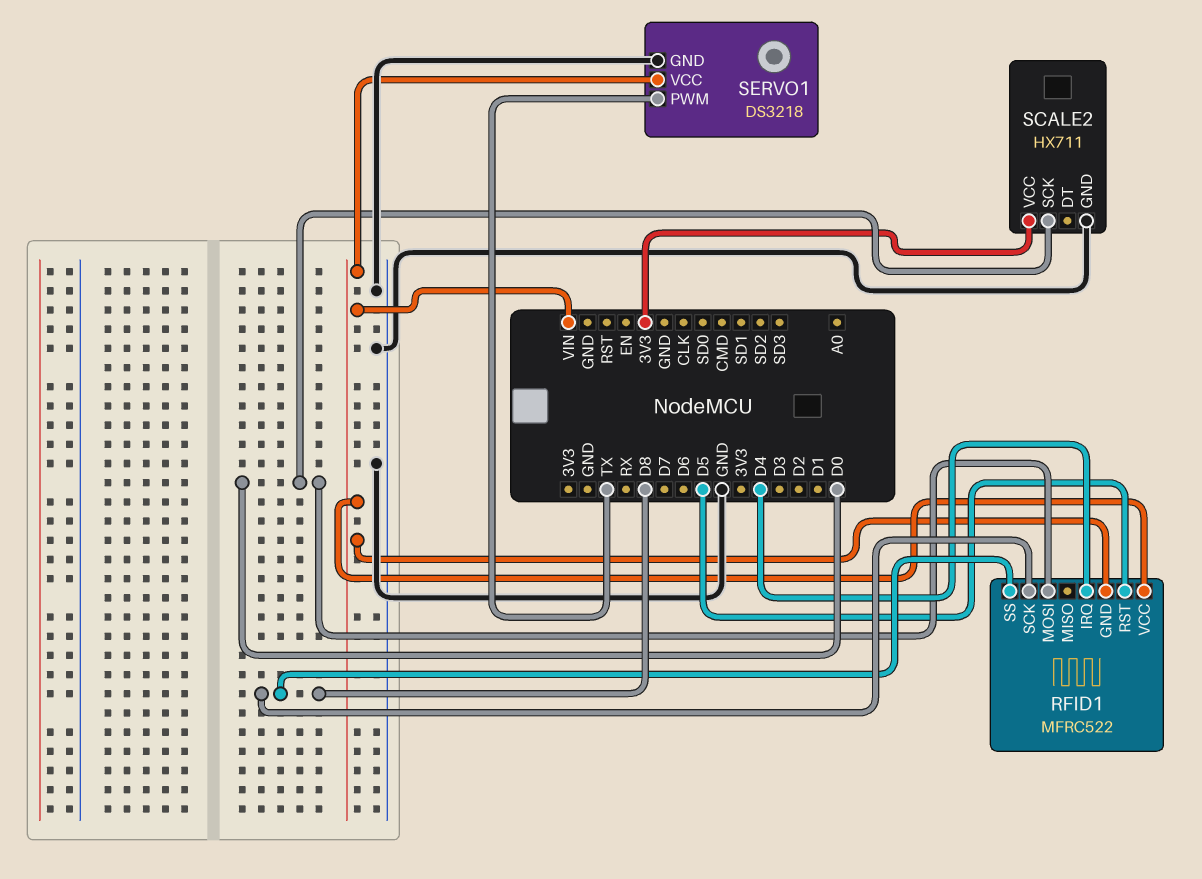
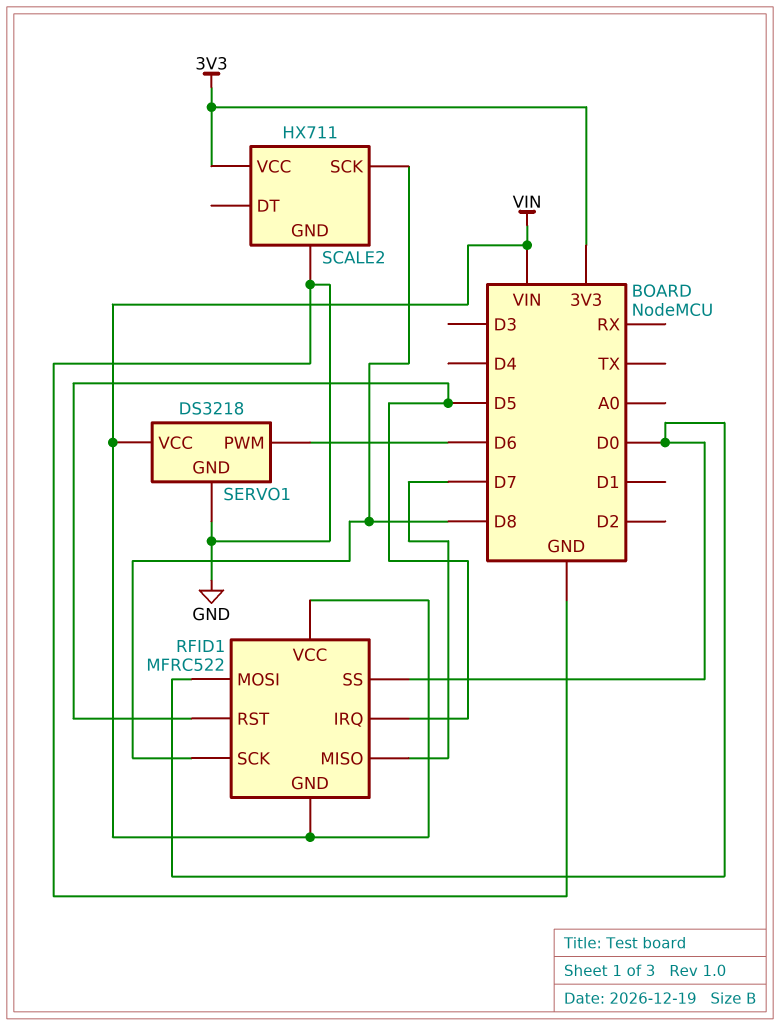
RFID1 pin IRQ: D4 -> D5
RFID1 pin MISO: none -> D7
RFID1 pin SS: D8 -> D0
SCALE2 pin SCK: D0 -> D8
SERVO1 pin PWM: TX -> D6

